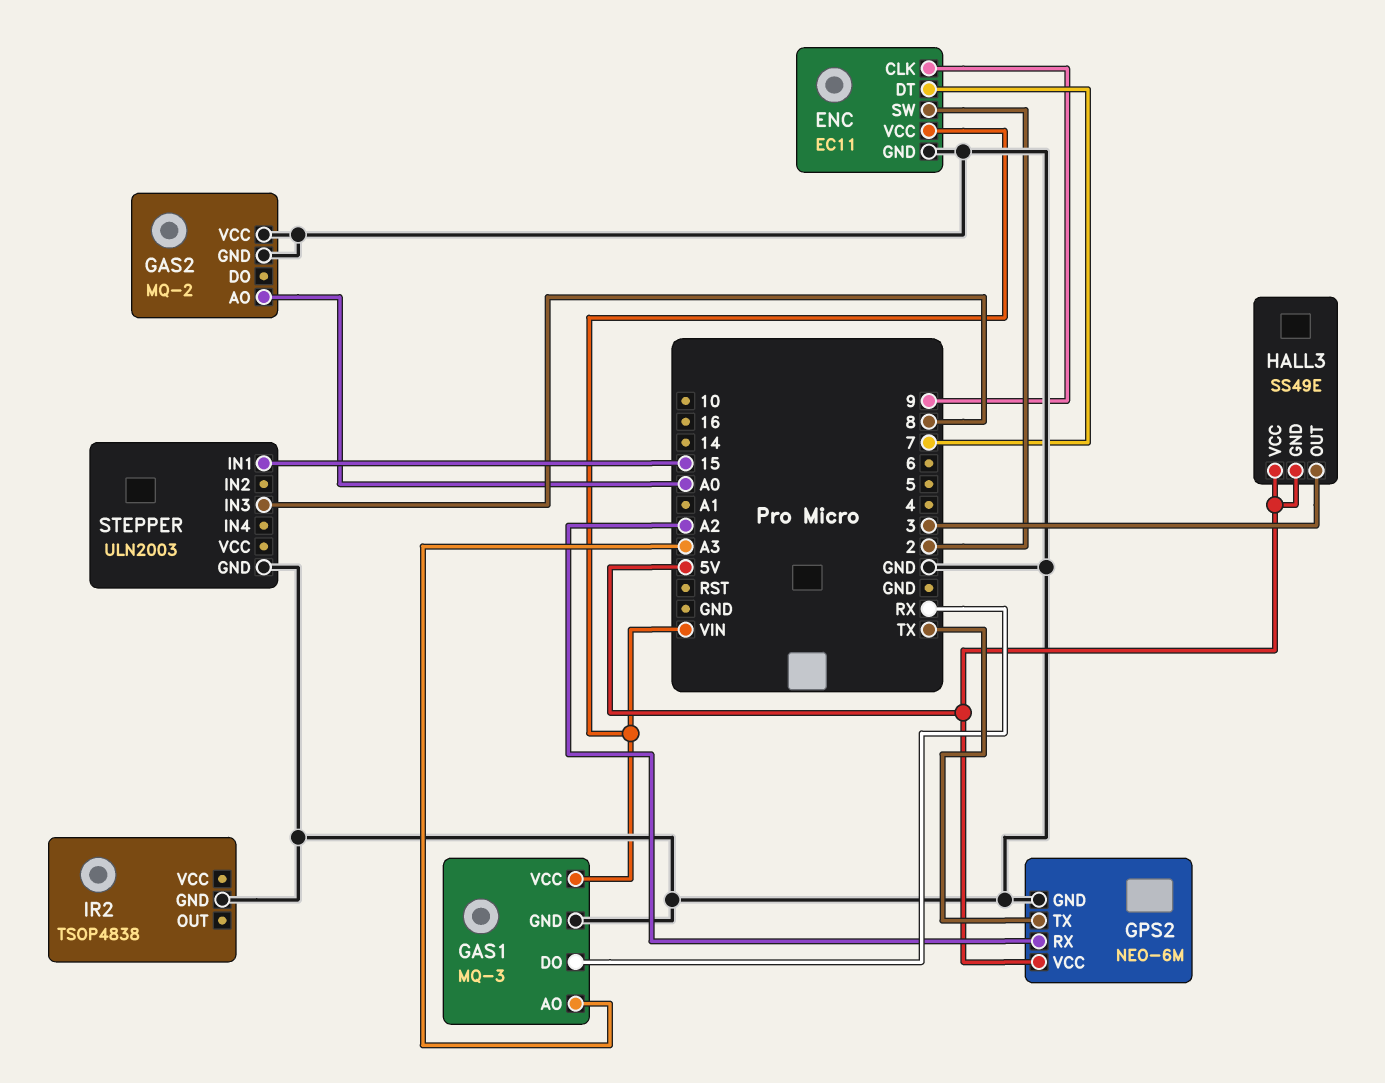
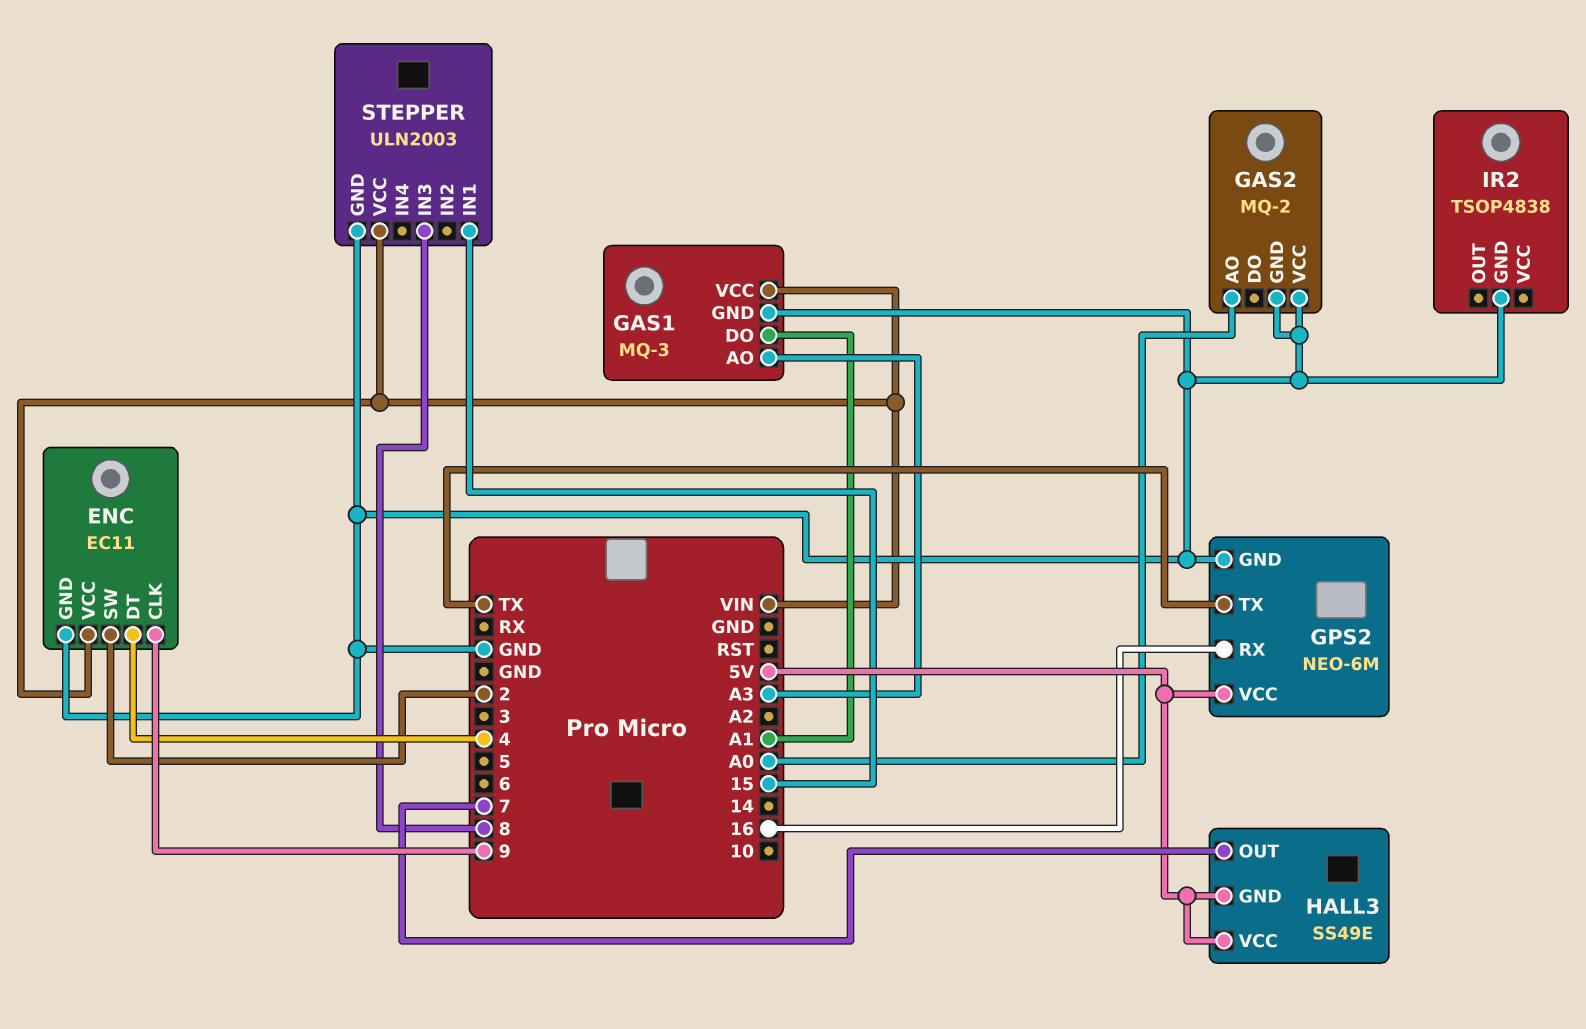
ENC pin DT: 7 -> 4
GAS1 pin DO: RX -> A1
GPS2 pin RX: A2 -> 16
HALL3 pin OUT: 3 -> 7
STEPPER pin VCC: none -> VIN

